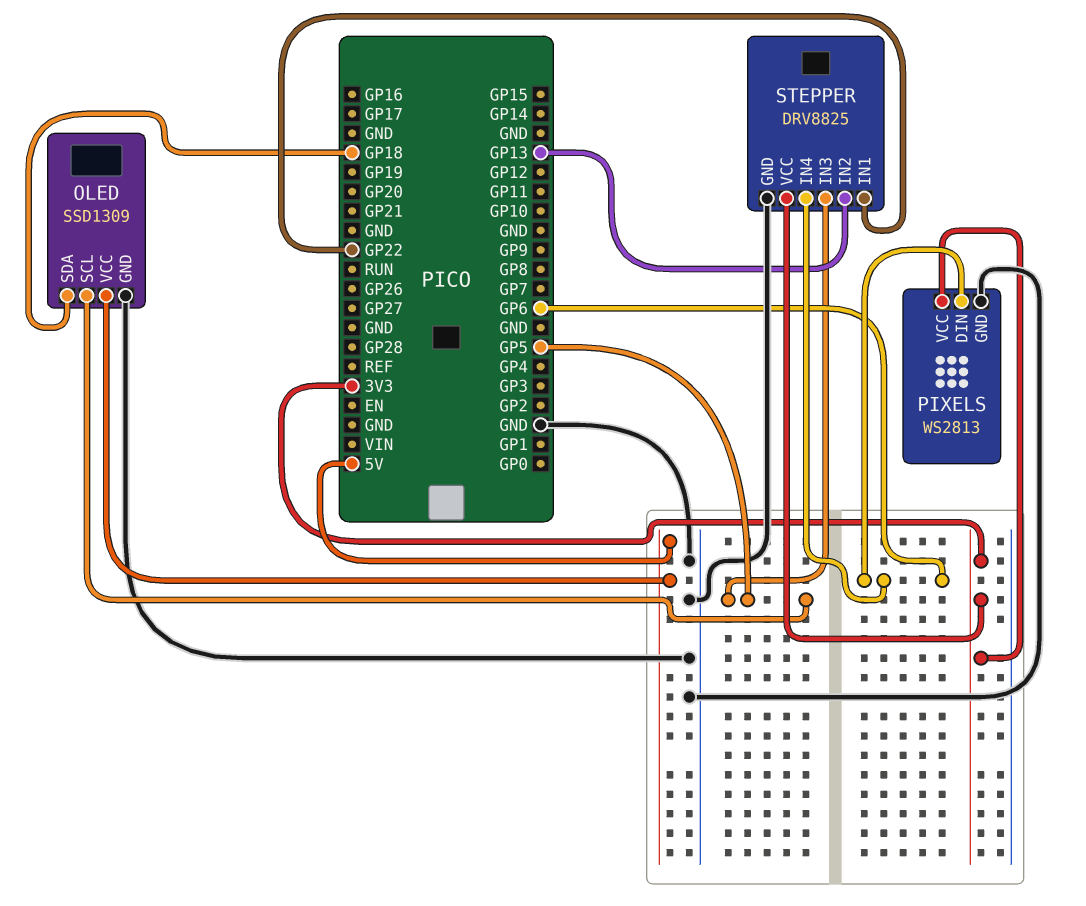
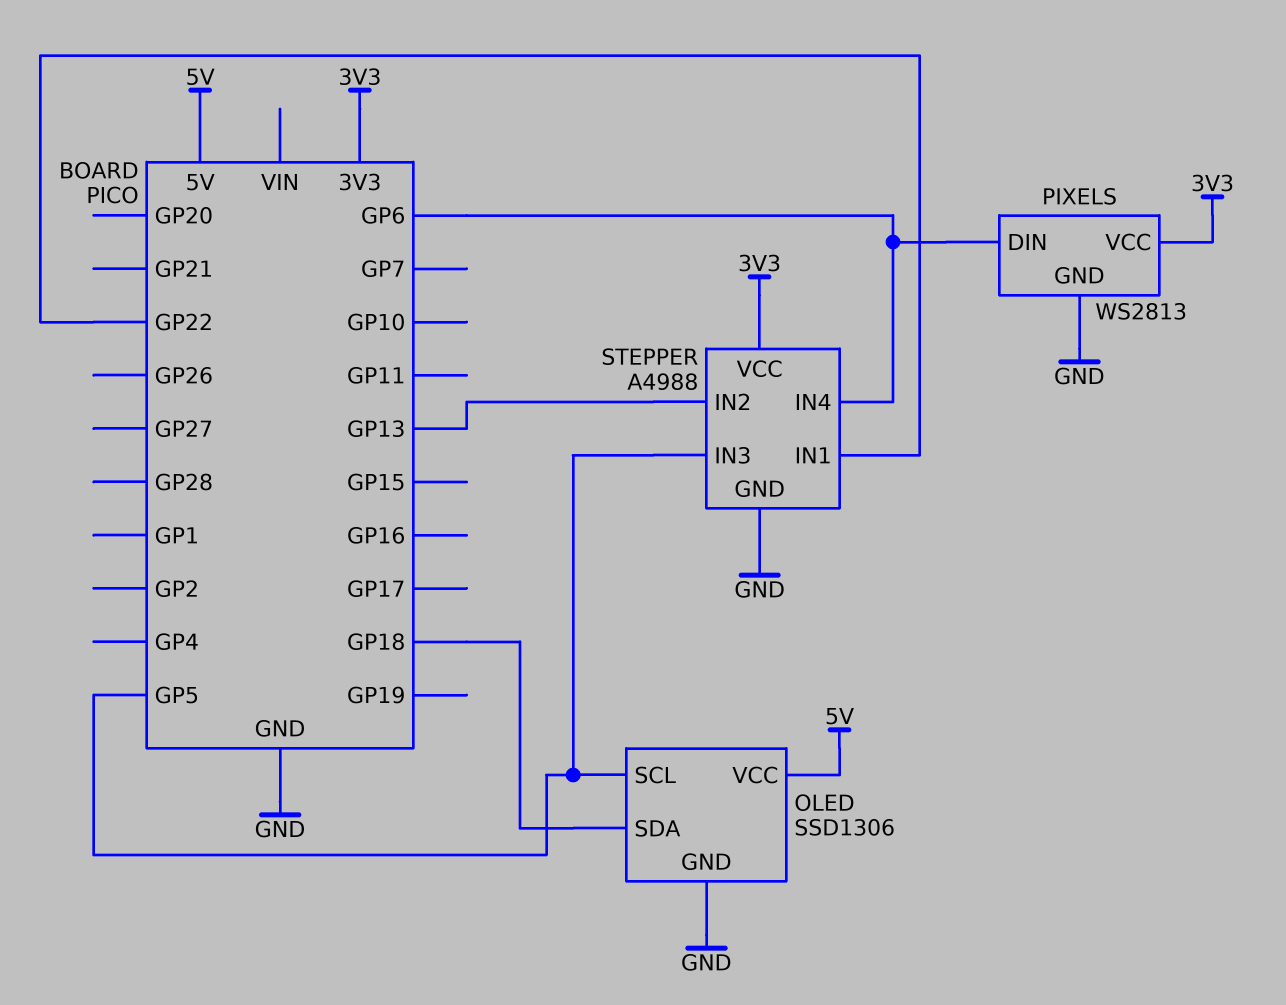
OLED: SSD1309 -> SSD1306
STEPPER: DRV8825 -> A4988

